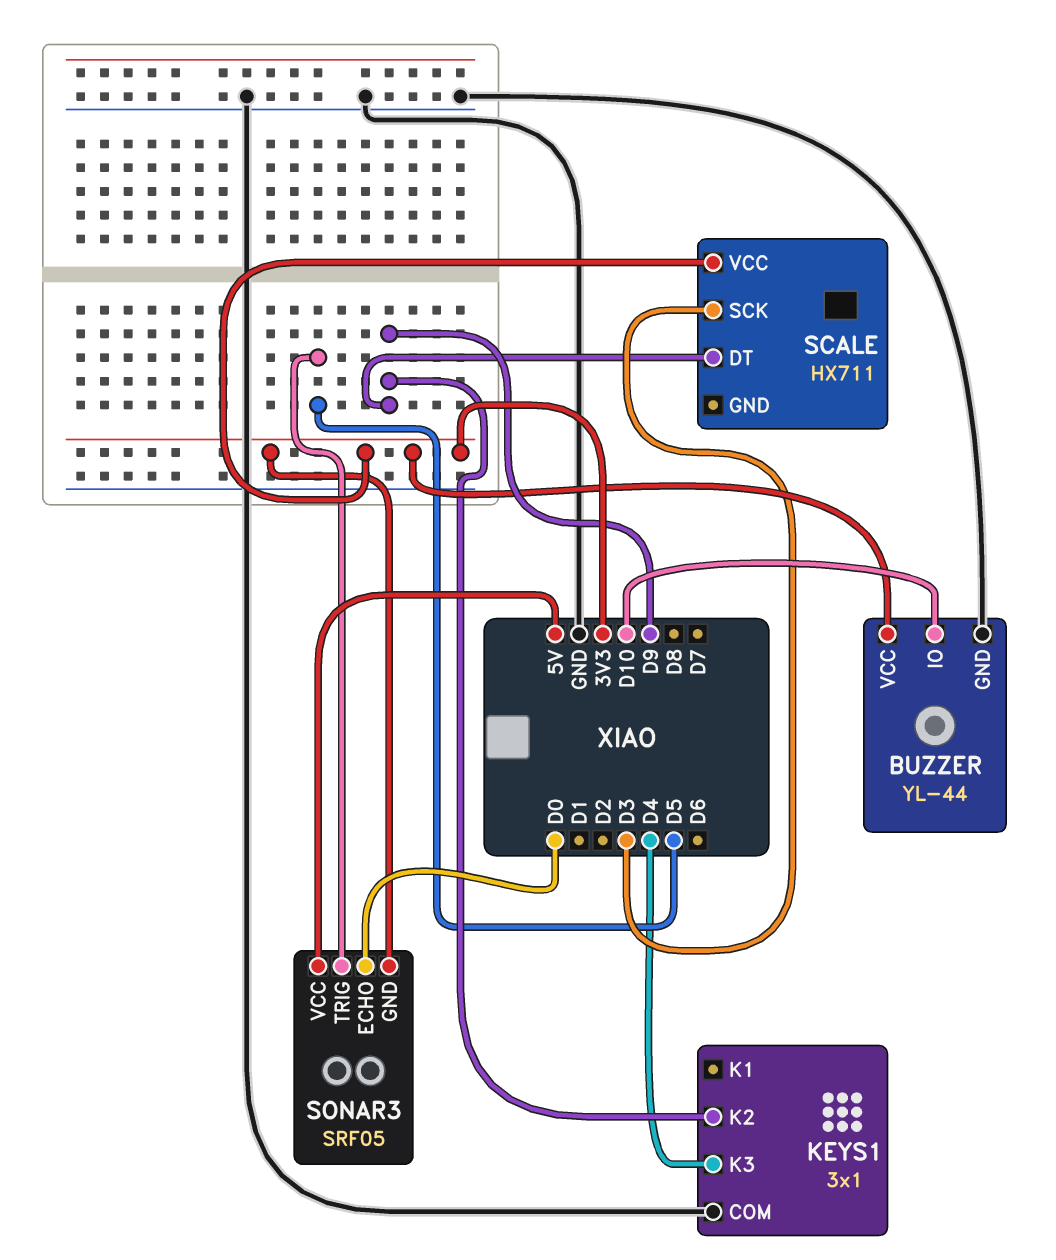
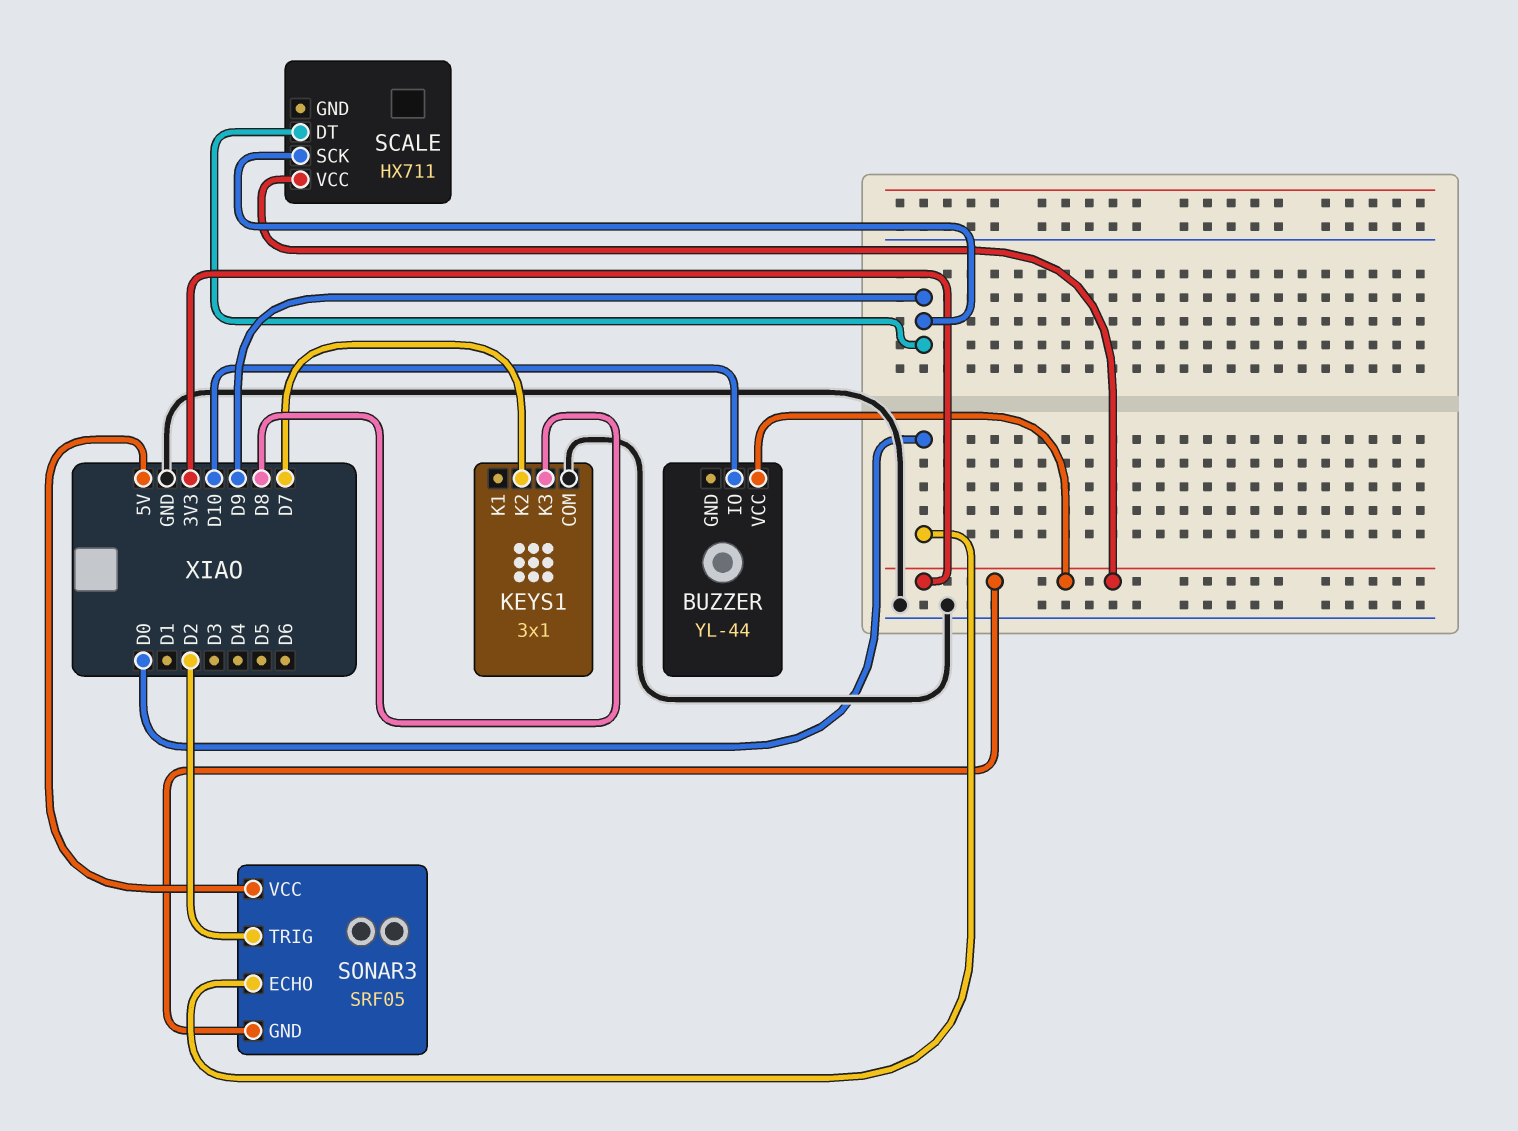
BUZZER pin GND: GND -> none
KEYS1 pin K2: D9 -> D7
KEYS1 pin K3: D4 -> D8
SCALE pin SCK: D3 -> D9
SONAR3 pin TRIG: D5 -> D2

